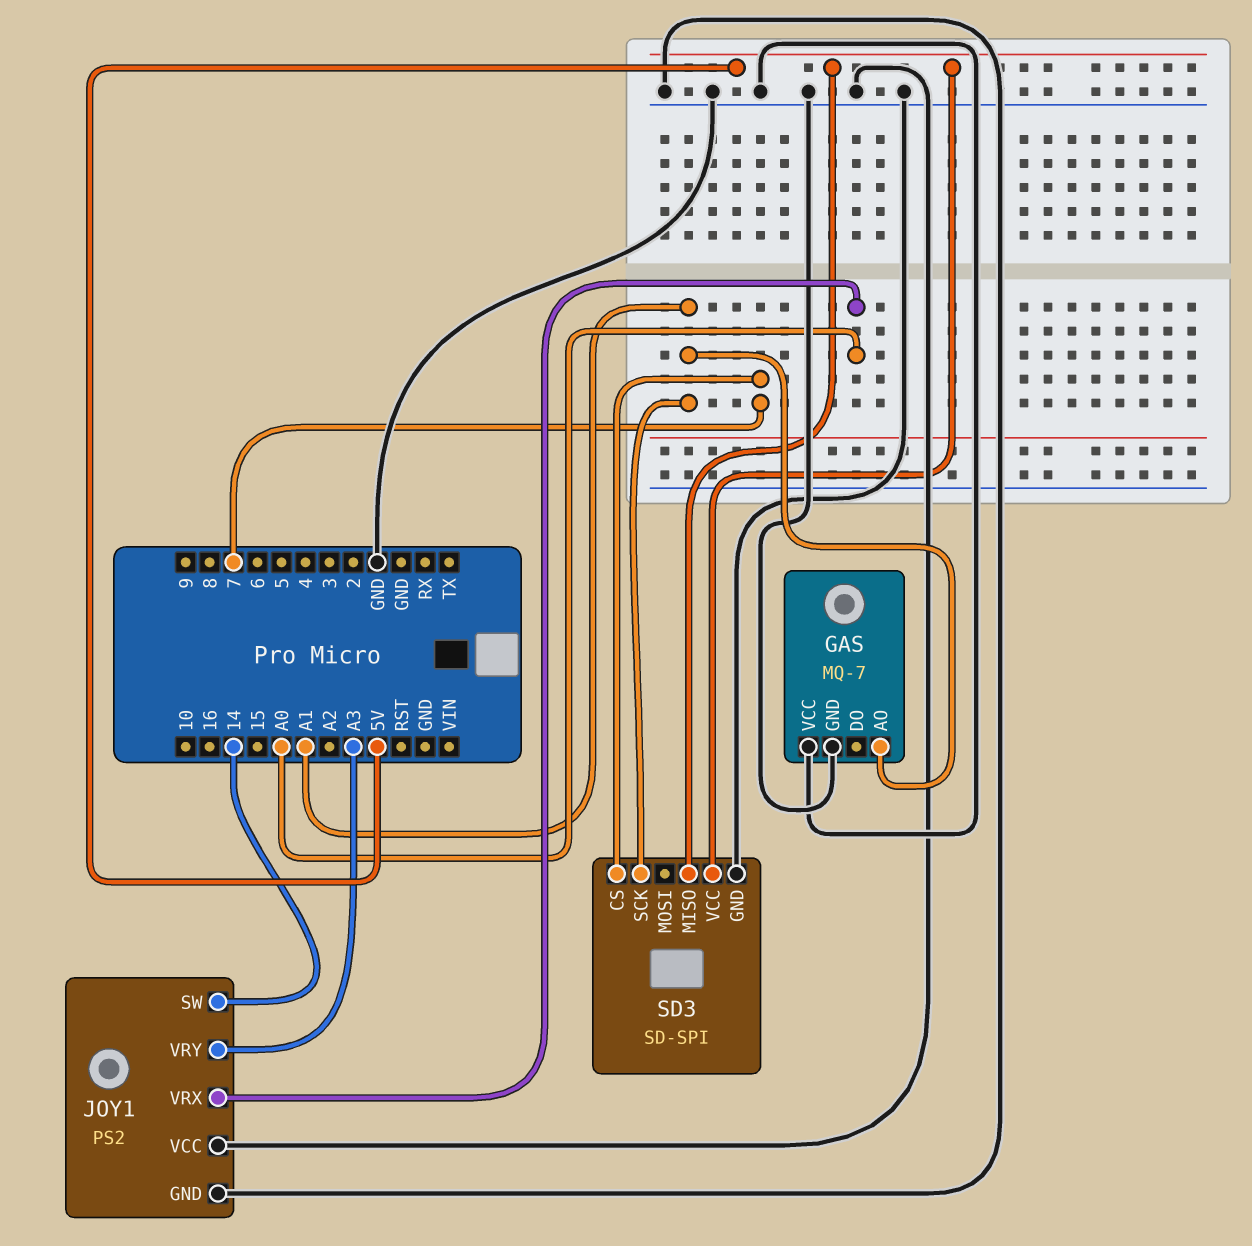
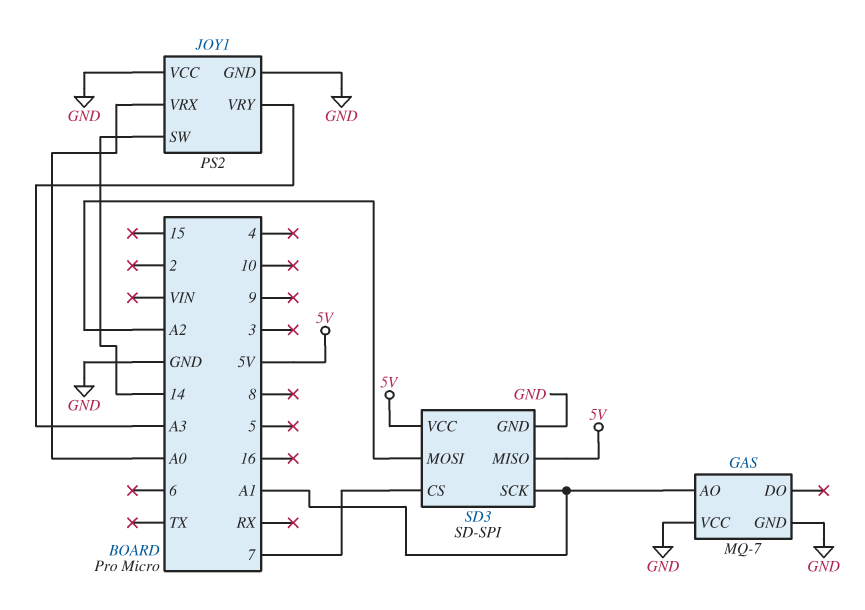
SD3 pin MOSI: none -> A2

